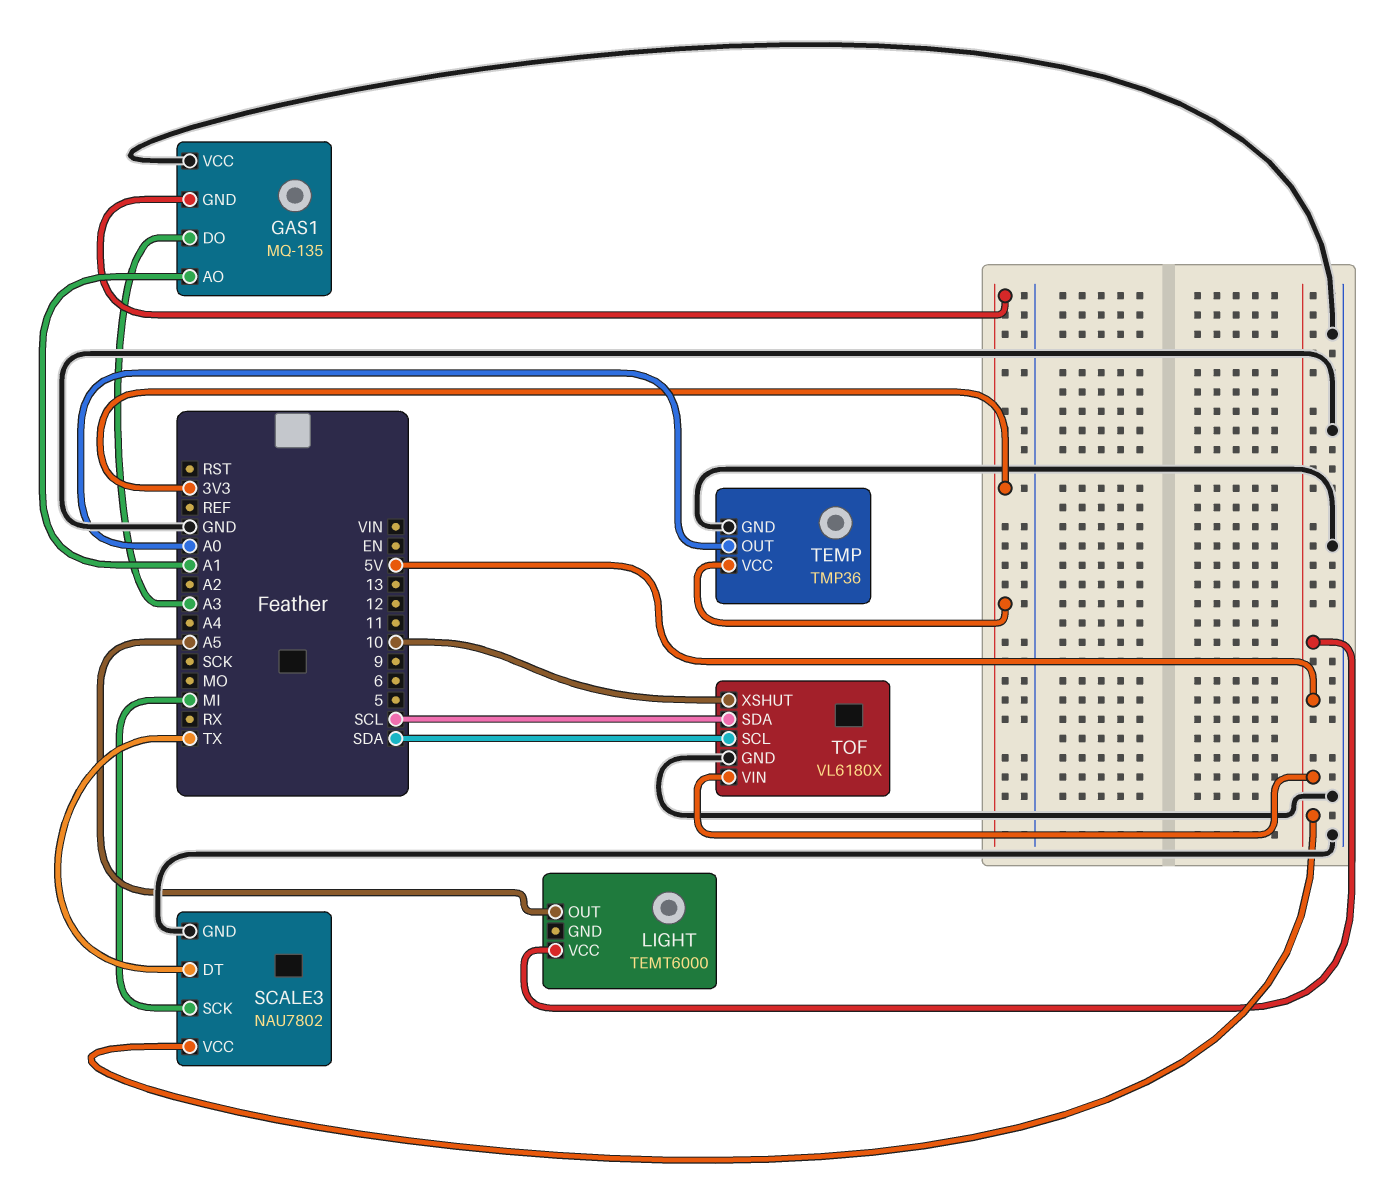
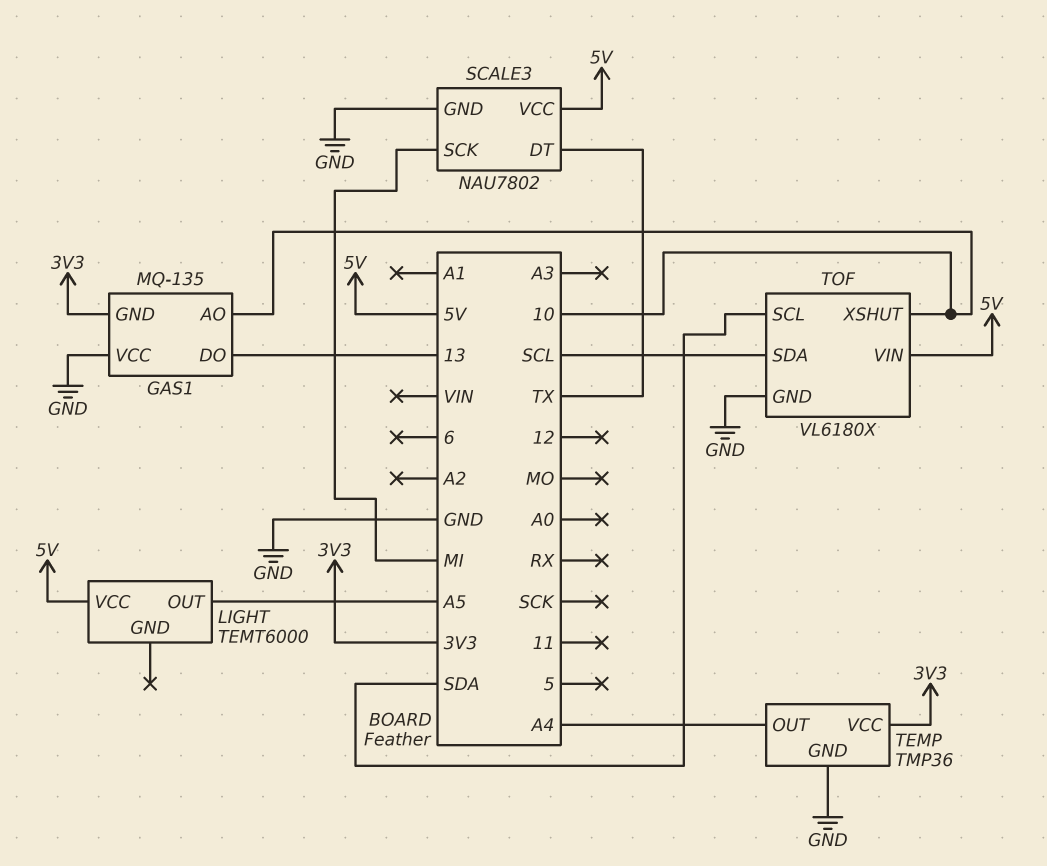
GAS1 pin AO: A1 -> 10
GAS1 pin DO: A3 -> 13
TEMP pin OUT: A0 -> A4

